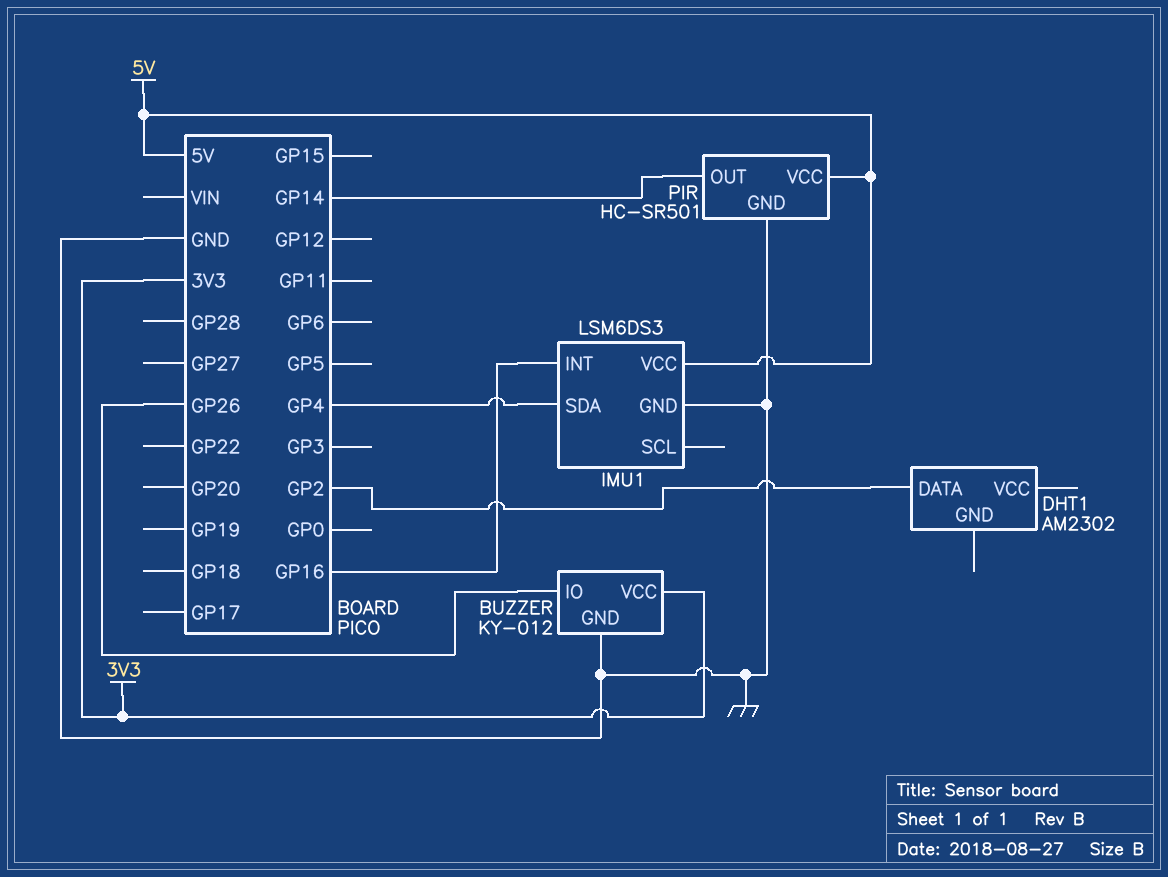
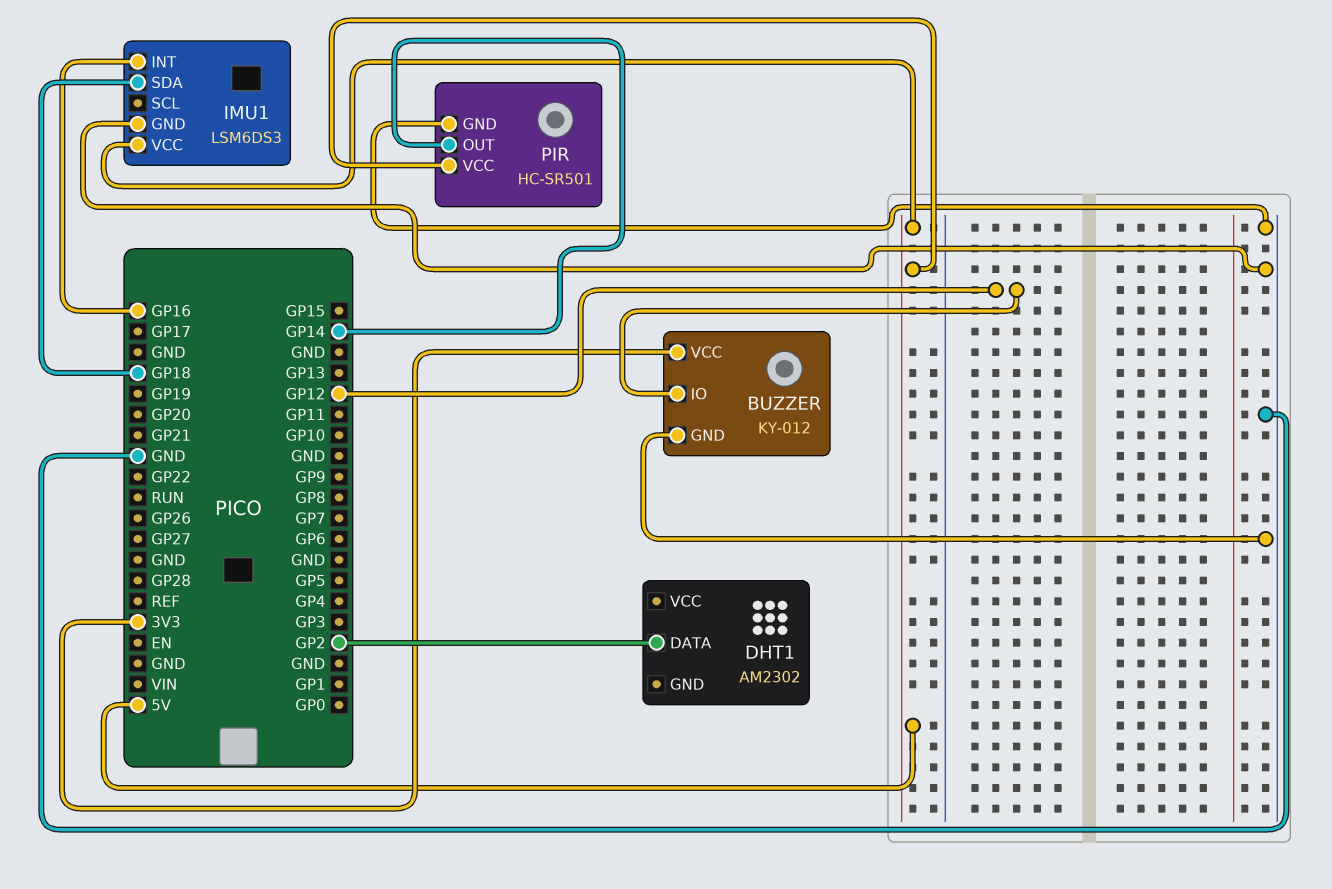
BUZZER pin IO: GP26 -> GP12
IMU1 pin SDA: GP4 -> GP18

